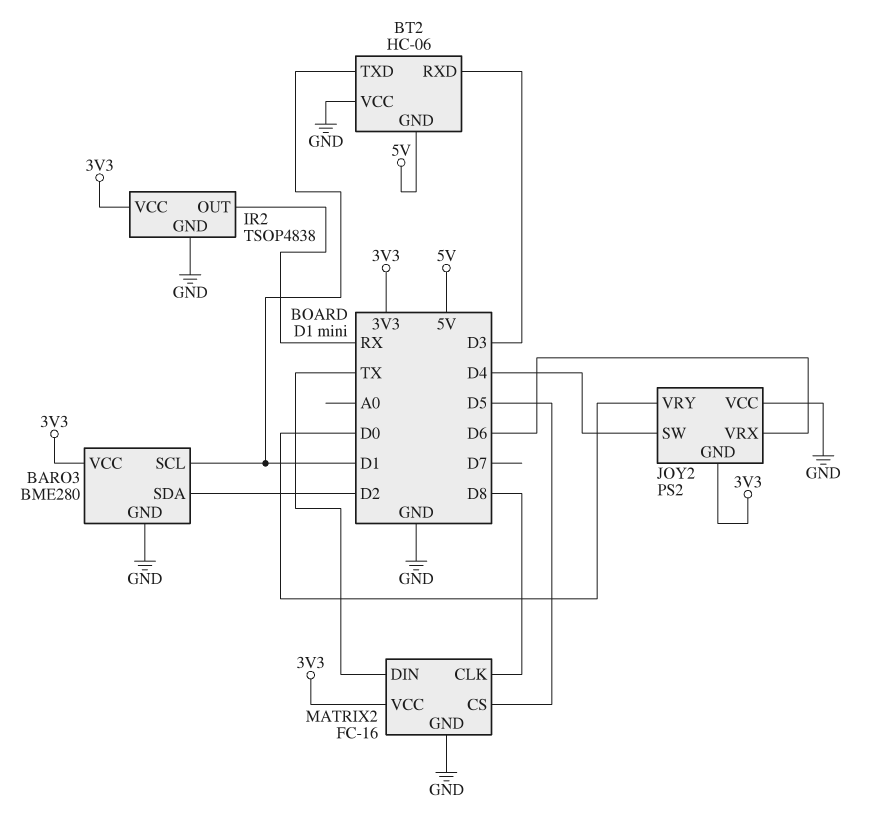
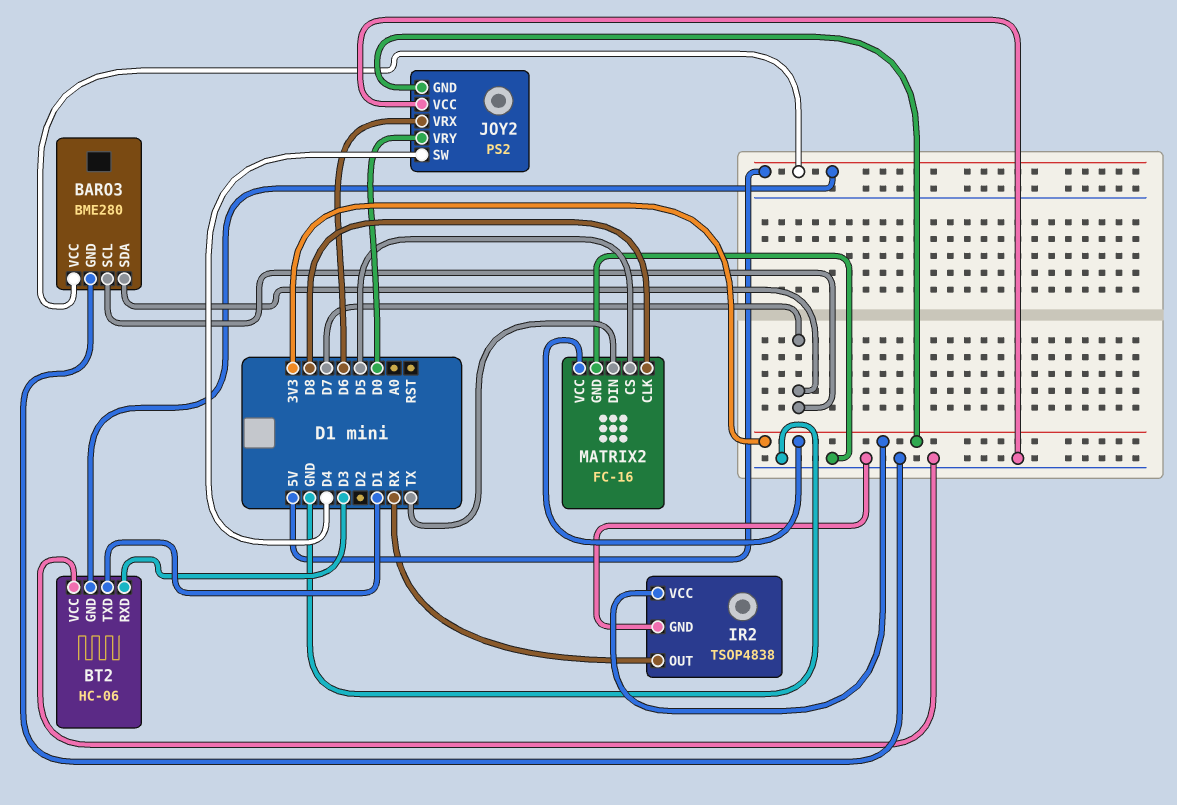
BARO3 pin SCL: D1 -> D7
BARO3 pin SDA: D2 -> D7
BARO3 pin VCC: 3V3 -> 5V

